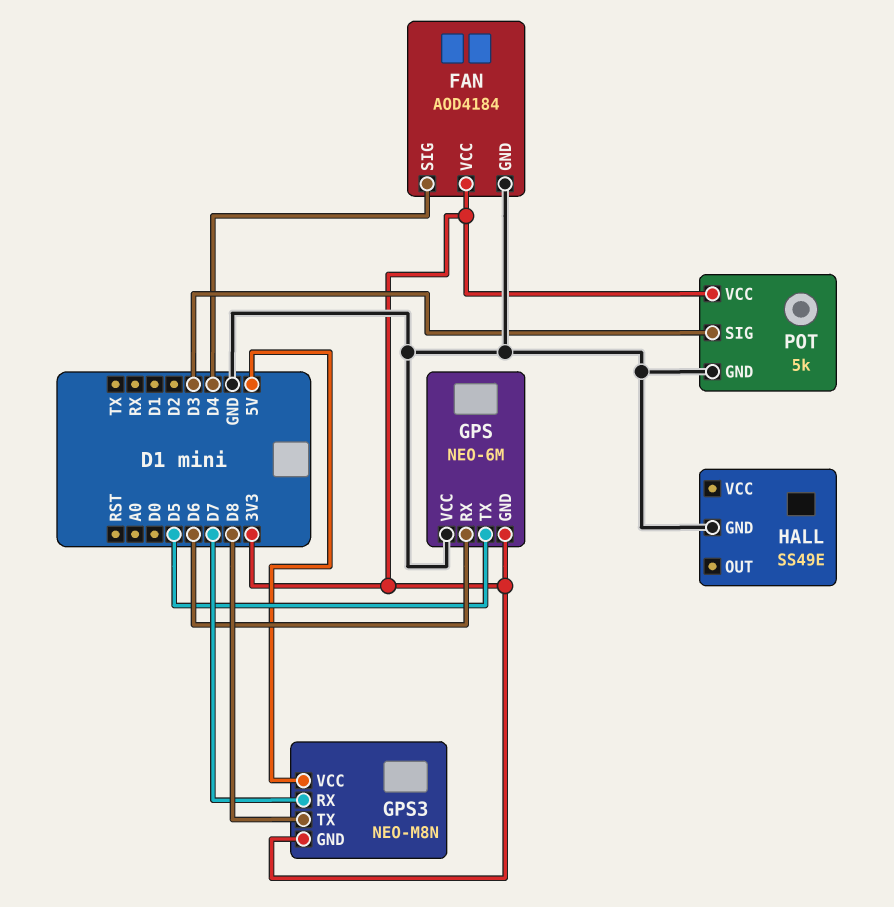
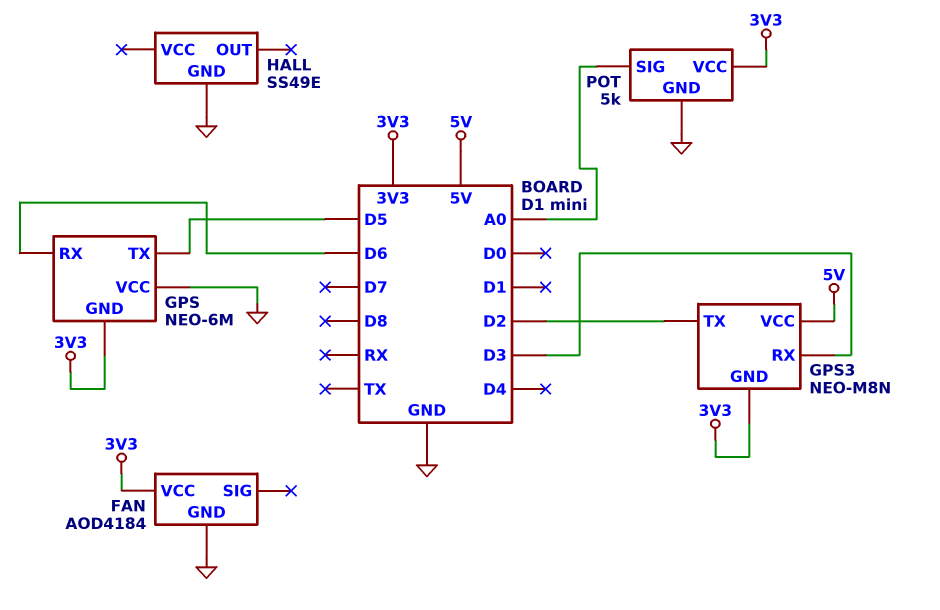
FAN pin SIG: D4 -> none
GPS3 pin RX: D7 -> D3
GPS3 pin TX: D8 -> D2
POT pin SIG: D3 -> A0

